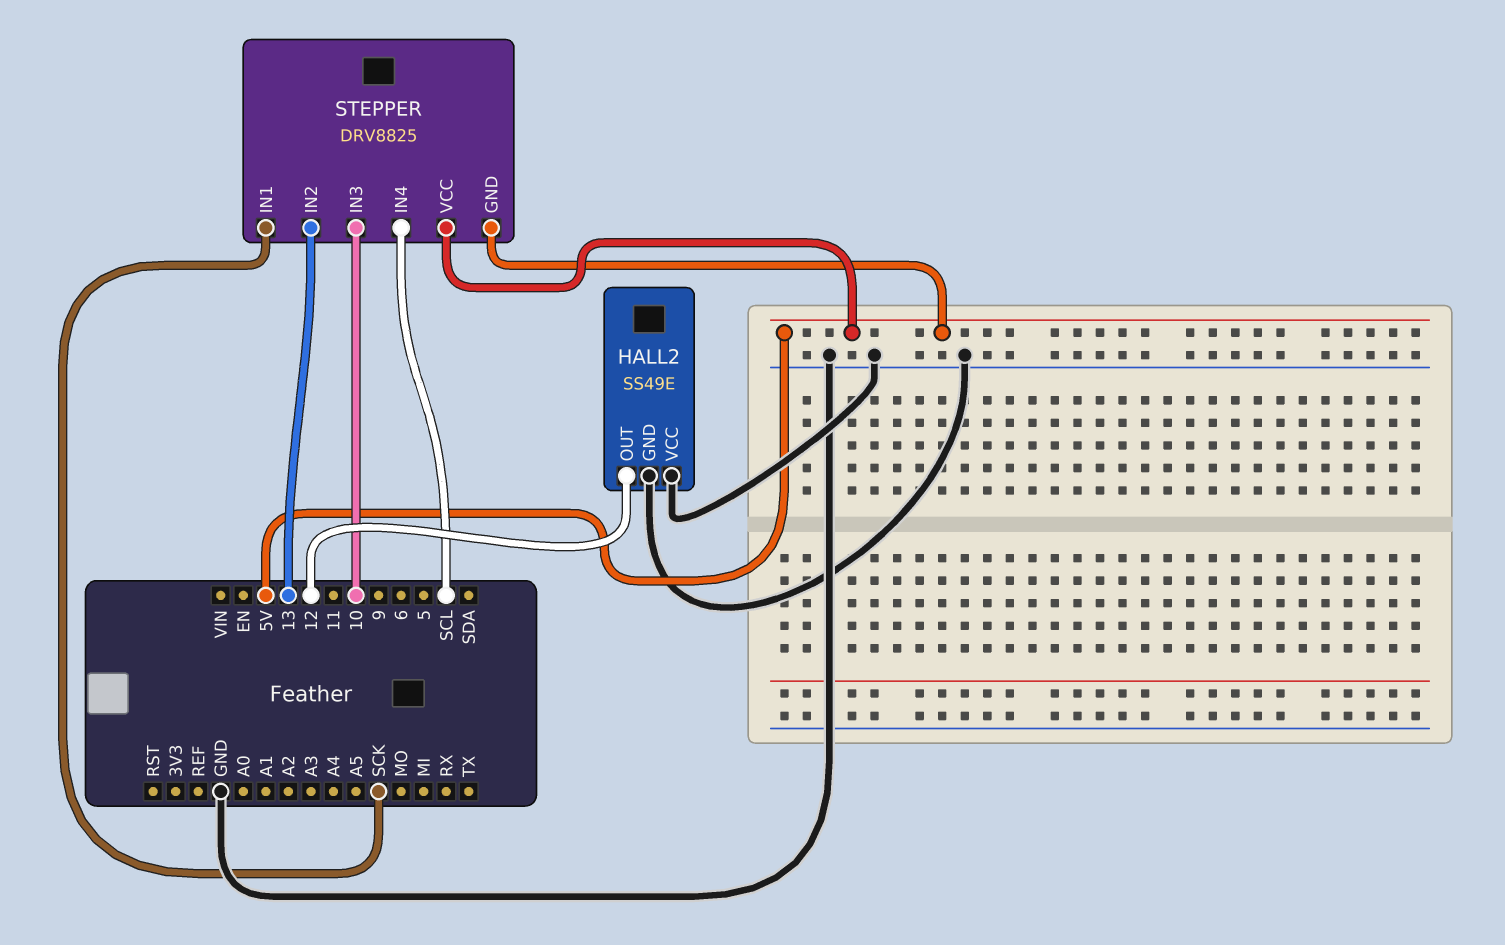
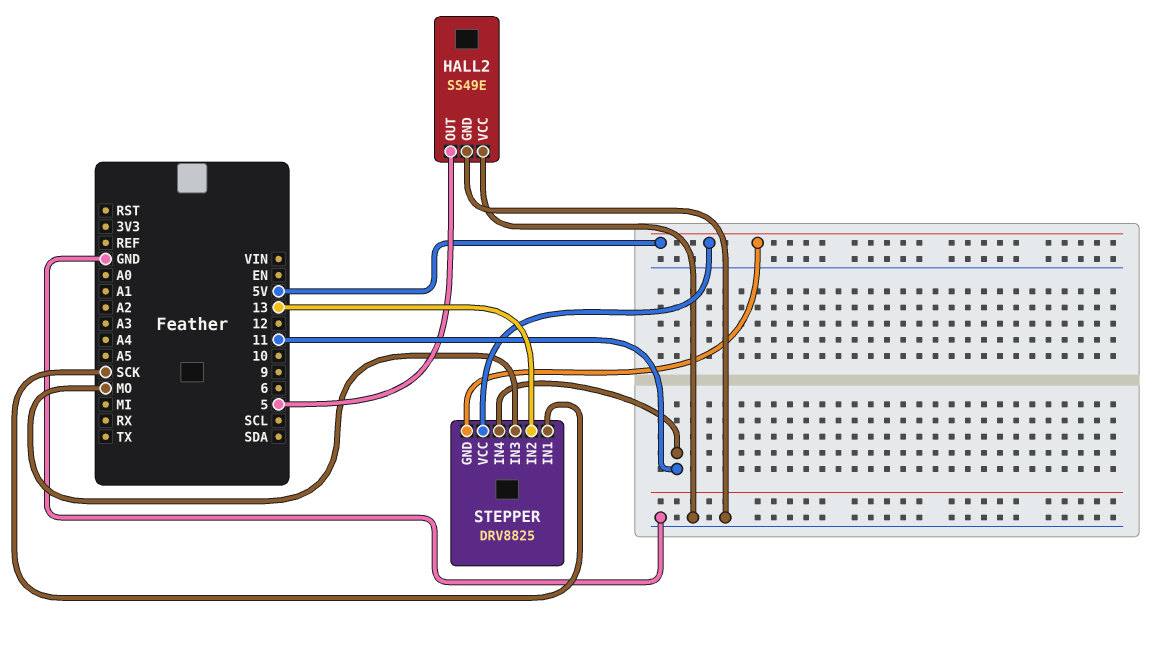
HALL2 pin OUT: 12 -> 5
STEPPER pin IN3: 10 -> MO
STEPPER pin IN4: SCL -> 11

